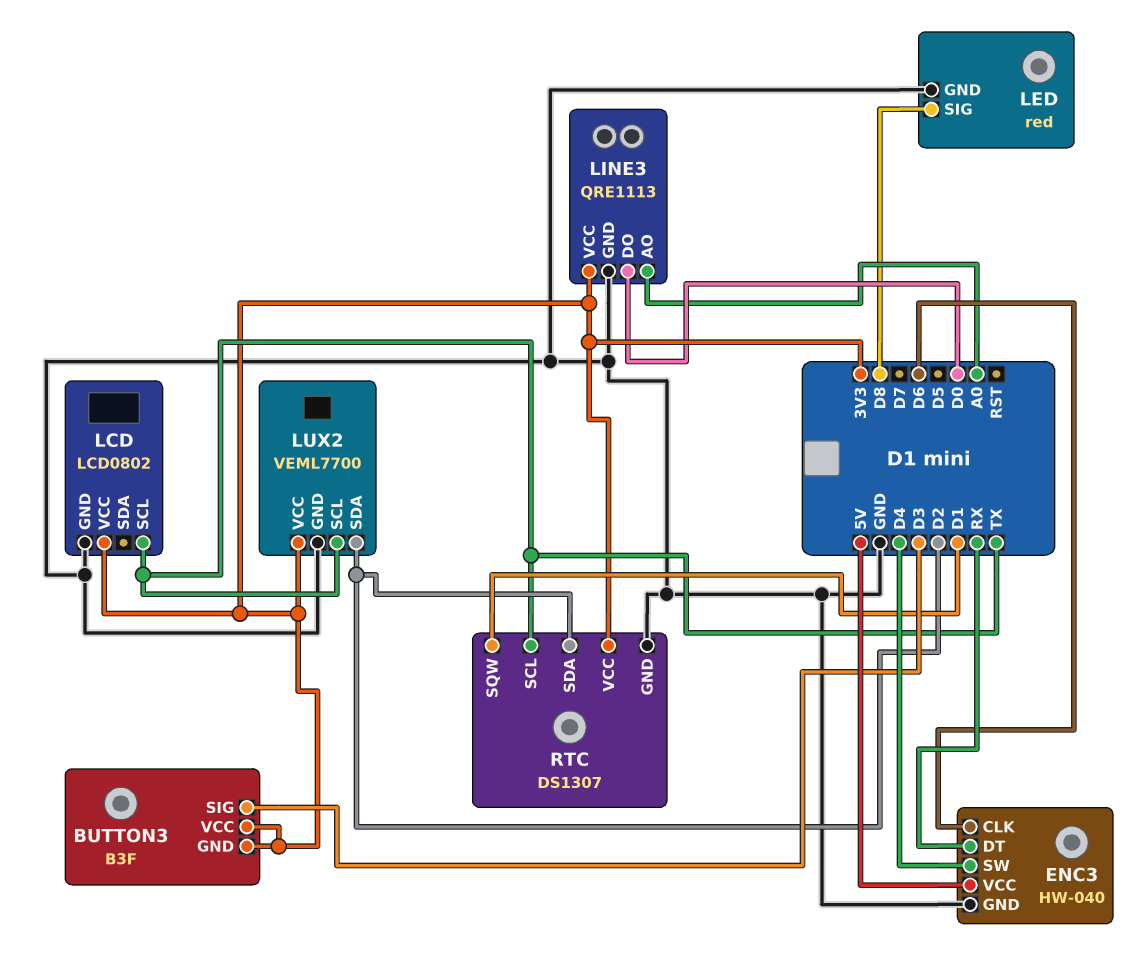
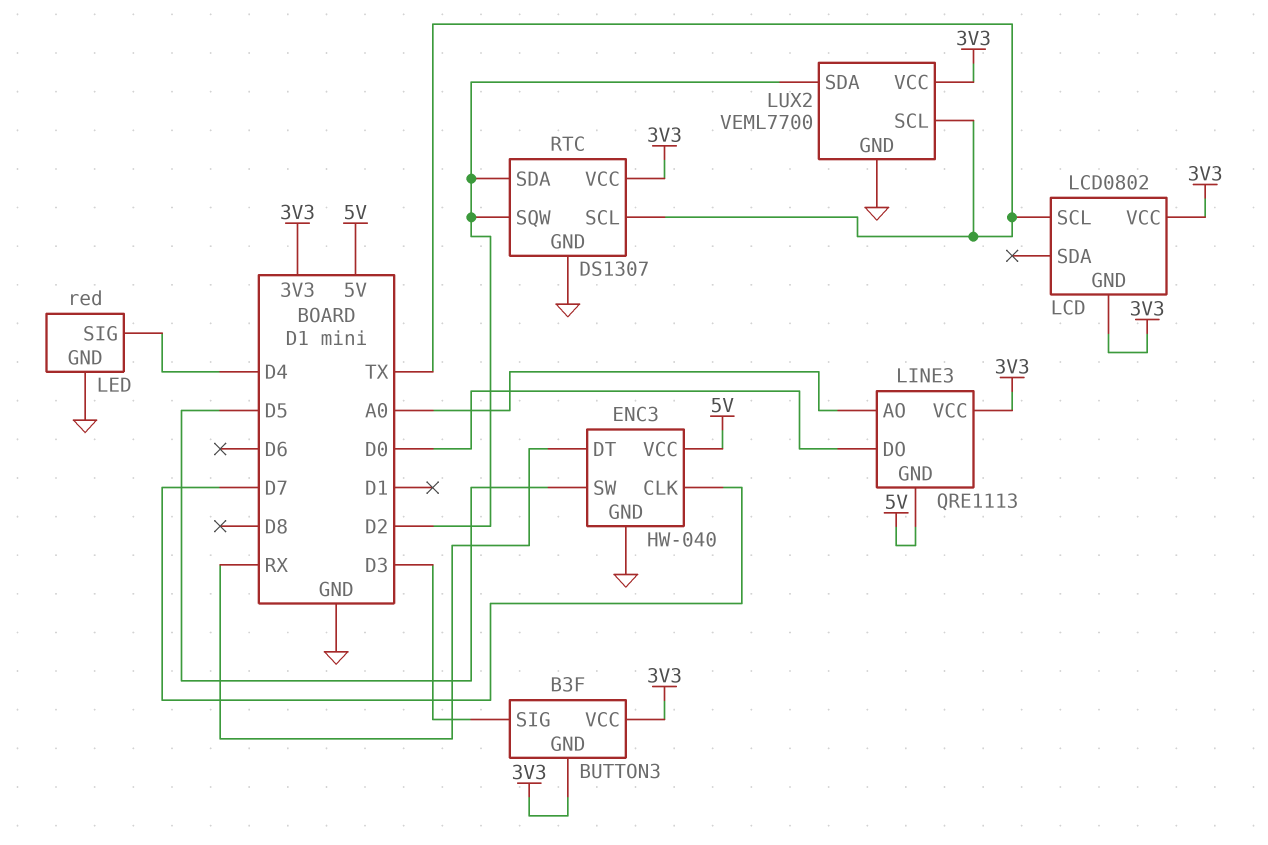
ENC3 pin CLK: D6 -> D7
ENC3 pin SW: D4 -> D5
LCD pin GND: GND -> 3V3
LED pin SIG: D8 -> D4
LINE3 pin GND: GND -> 5V
RTC pin SQW: D1 -> D2

